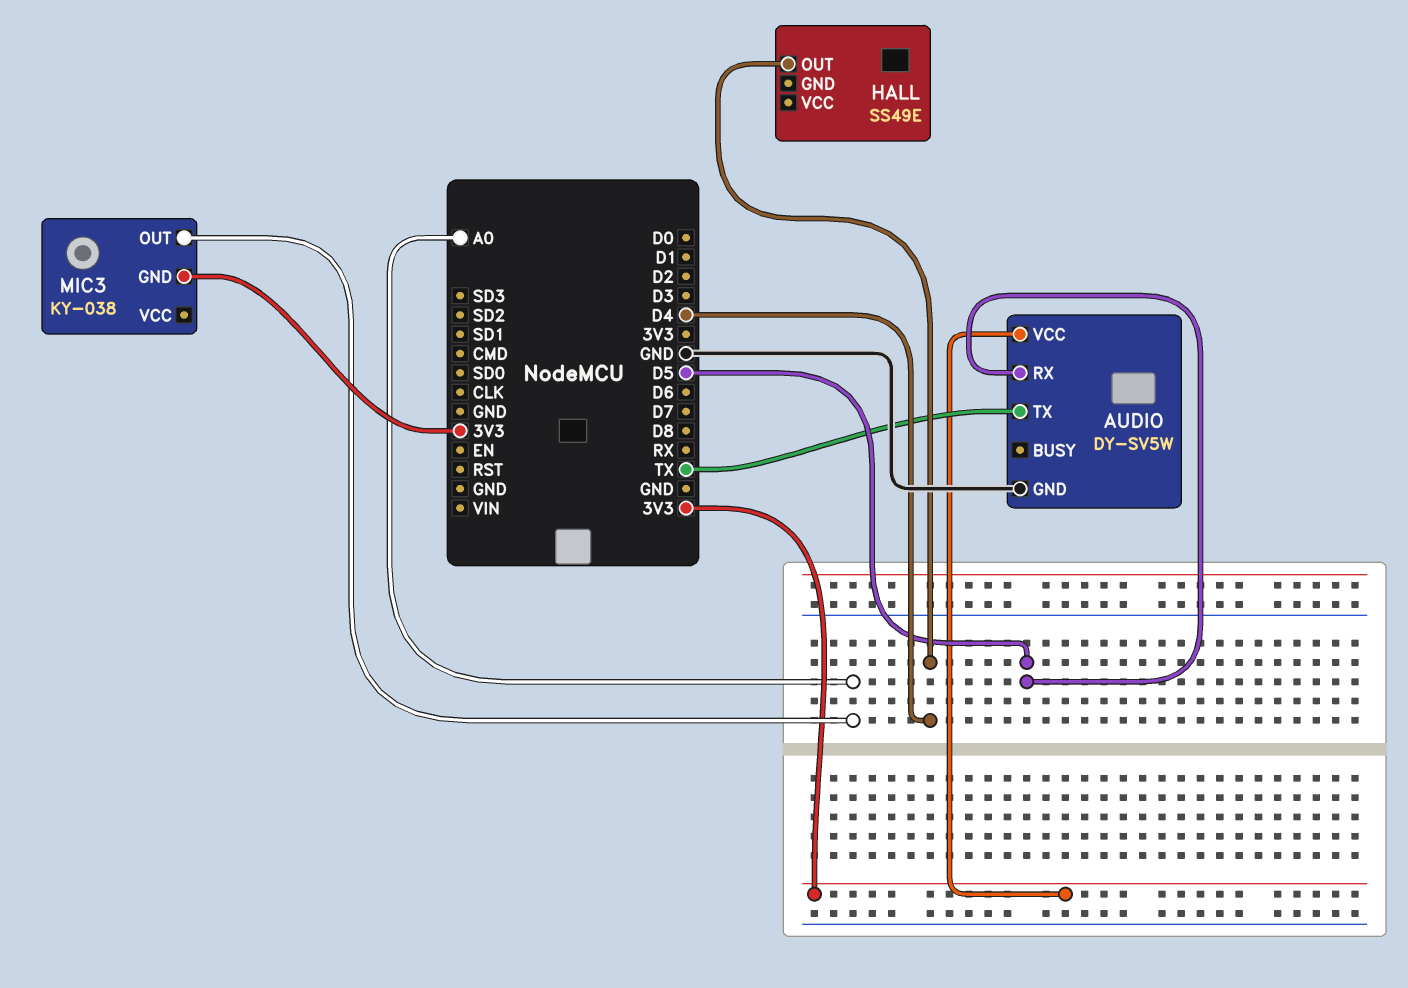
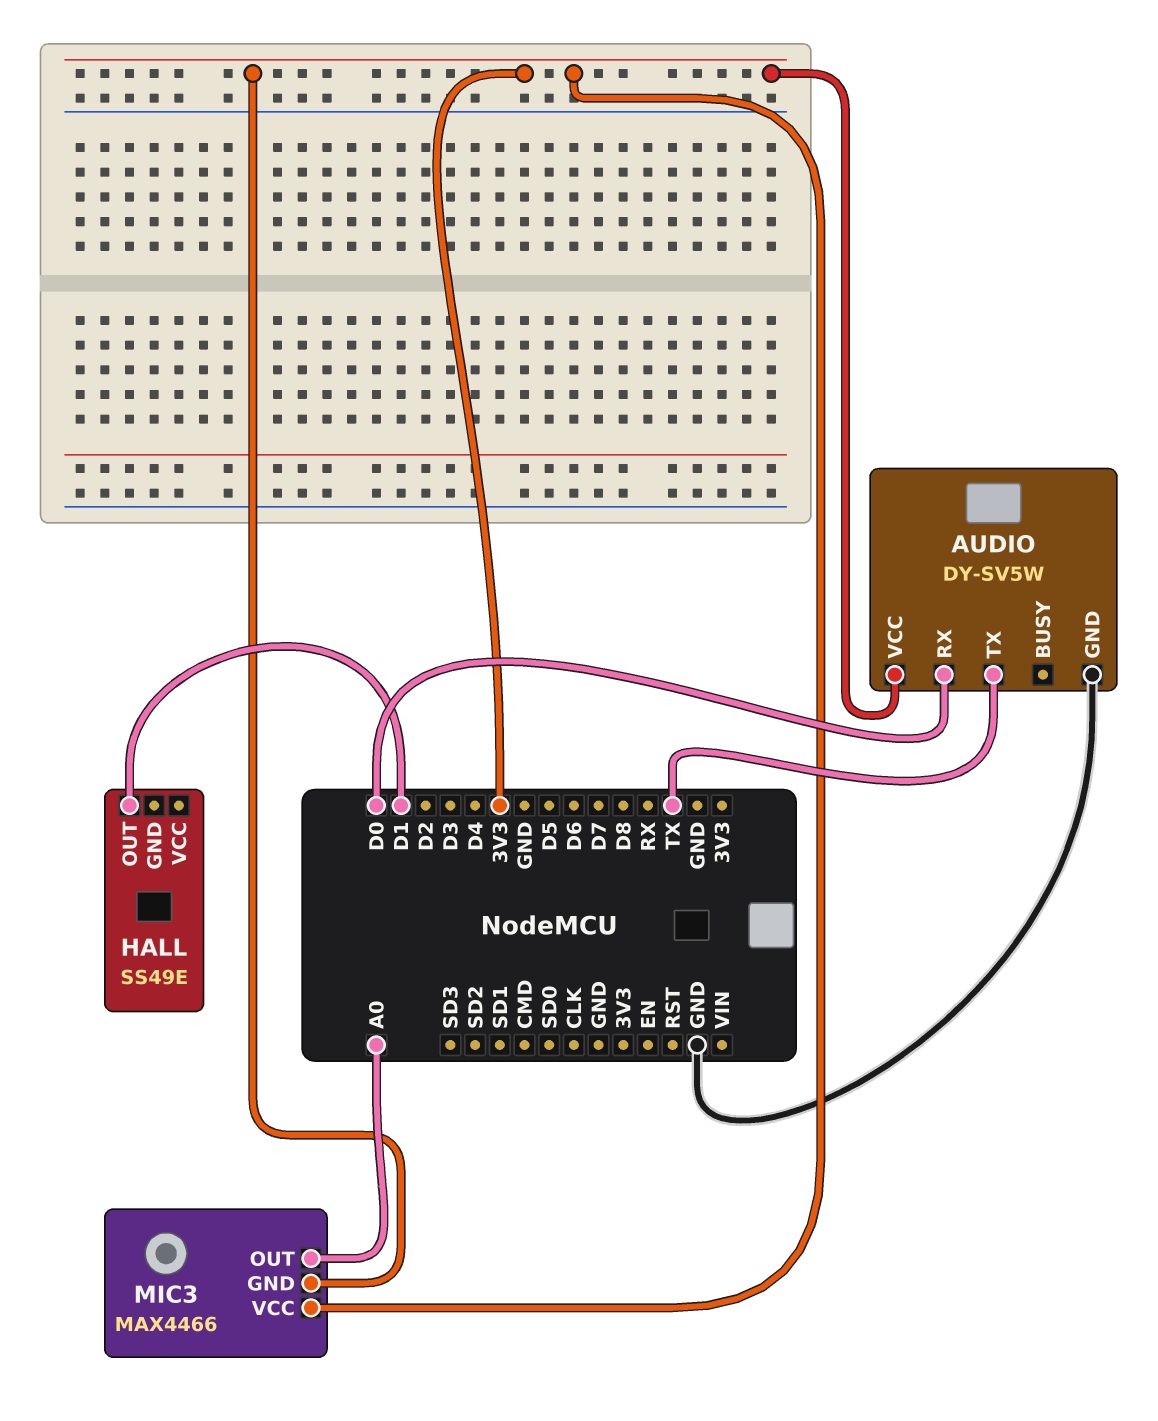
AUDIO pin RX: D5 -> D0
HALL pin OUT: D4 -> D1
MIC3: KY-038 -> MAX4466
MIC3 pin VCC: none -> 3V3

